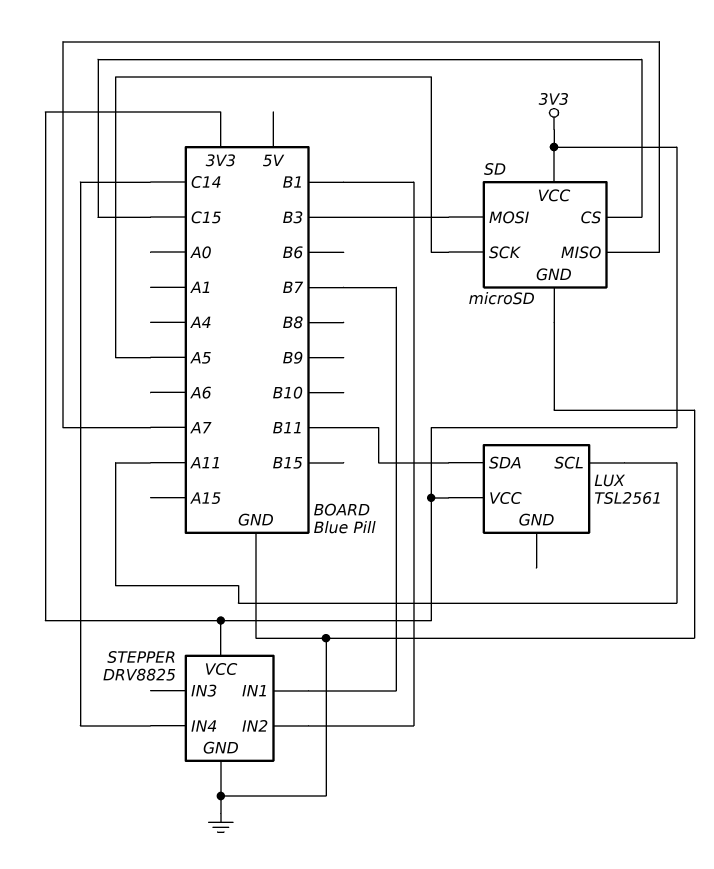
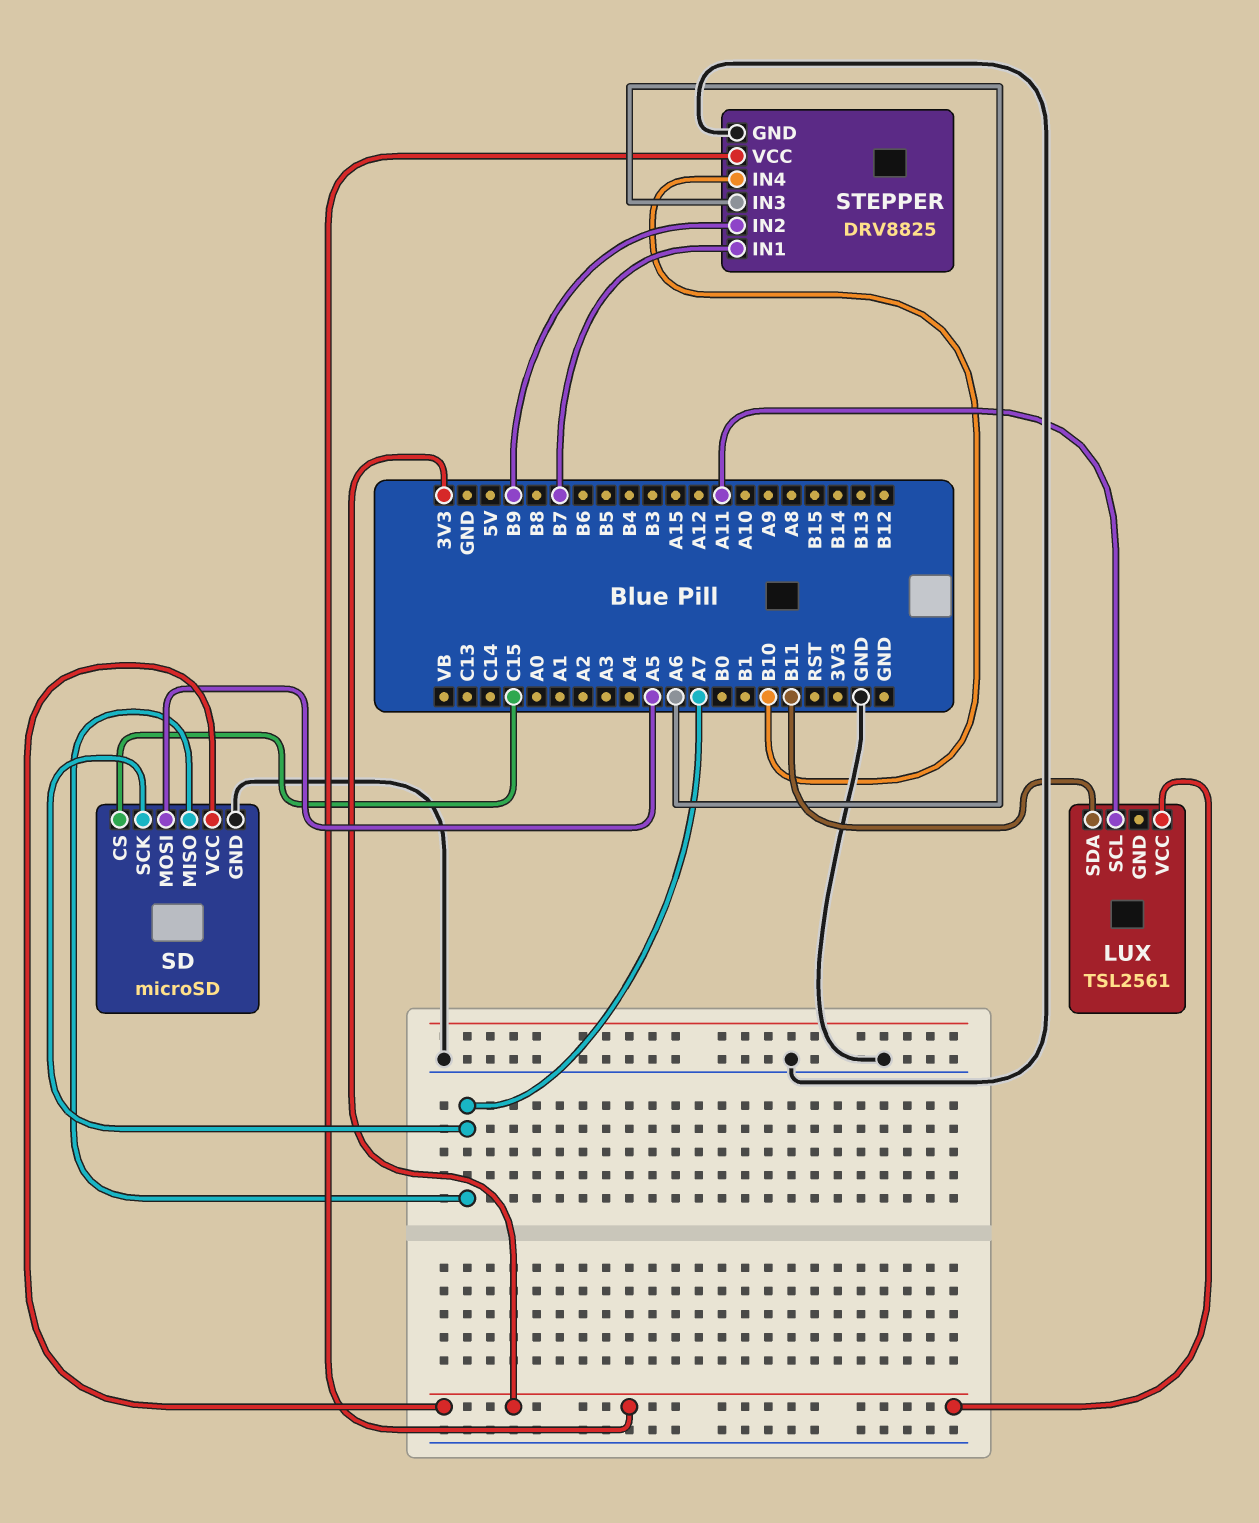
SD pin MOSI: B3 -> A5
SD pin SCK: A5 -> A7
STEPPER pin IN2: B1 -> B9
STEPPER pin IN3: none -> A6
STEPPER pin IN4: C14 -> B10

